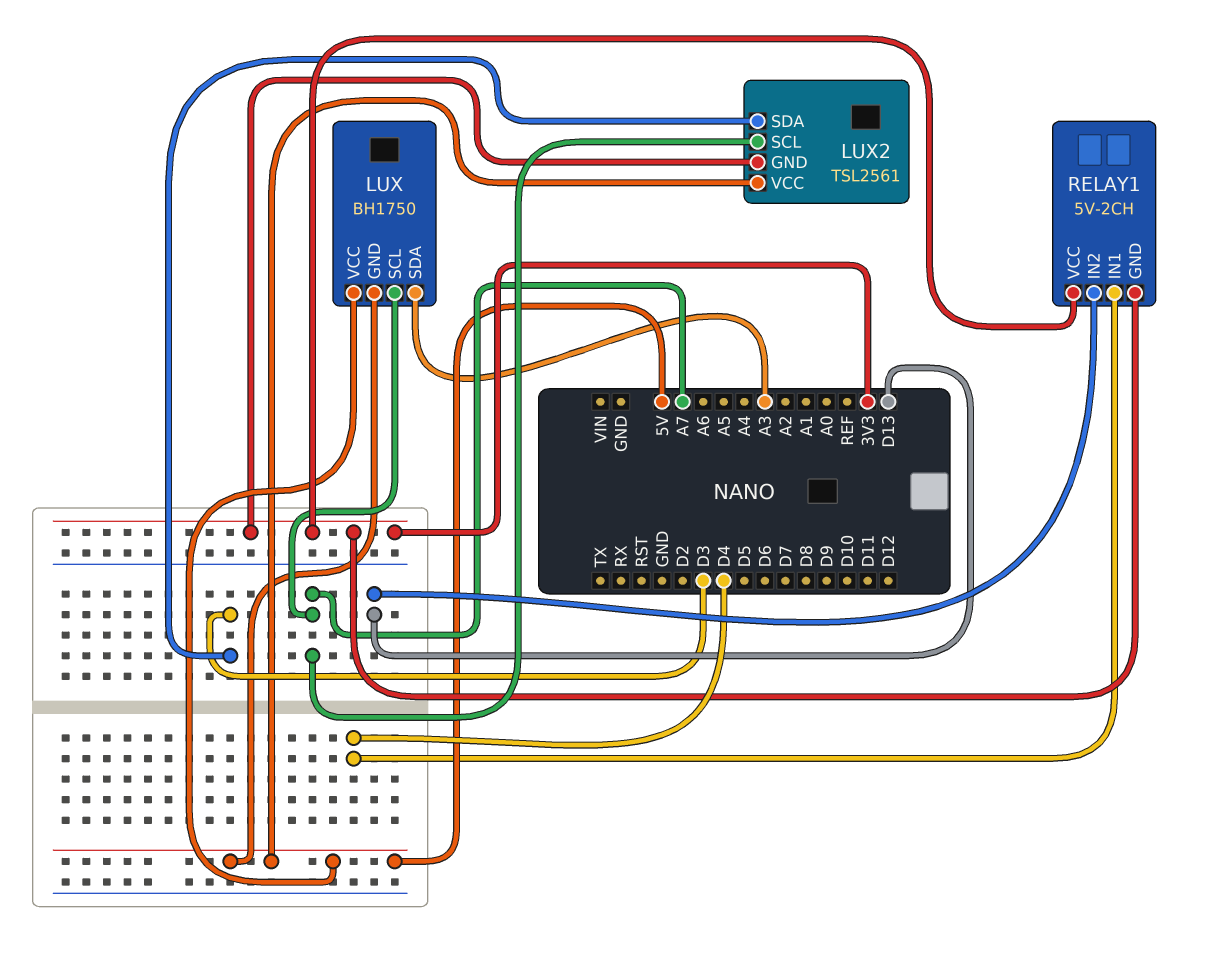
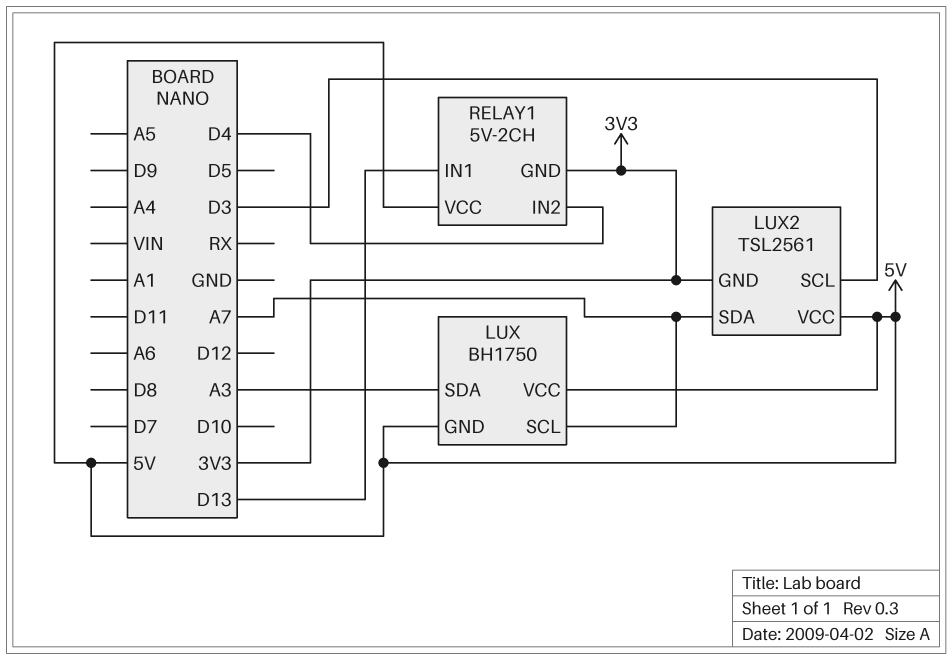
LUX2 pin SCL: A7 -> D3
LUX2 pin SDA: D3 -> A7
RELAY1 pin IN1: D4 -> D13
RELAY1 pin IN2: D13 -> D4
RELAY1 pin VCC: 3V3 -> 5V

